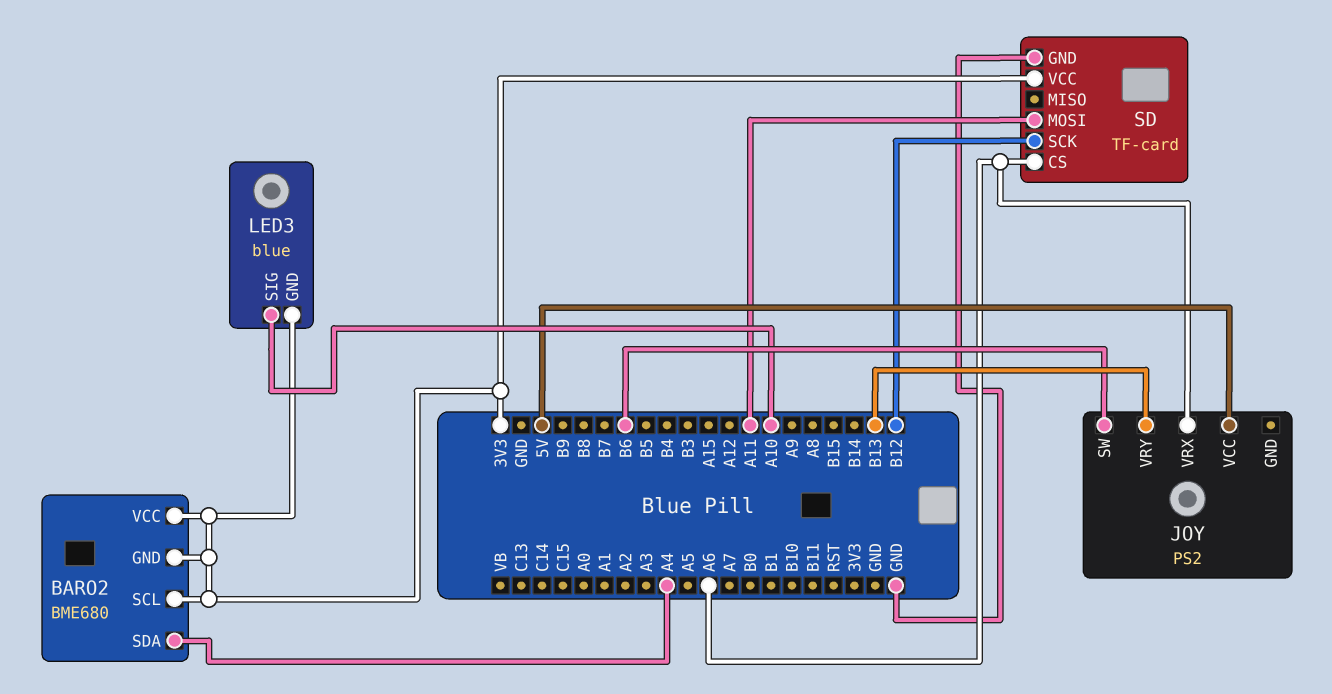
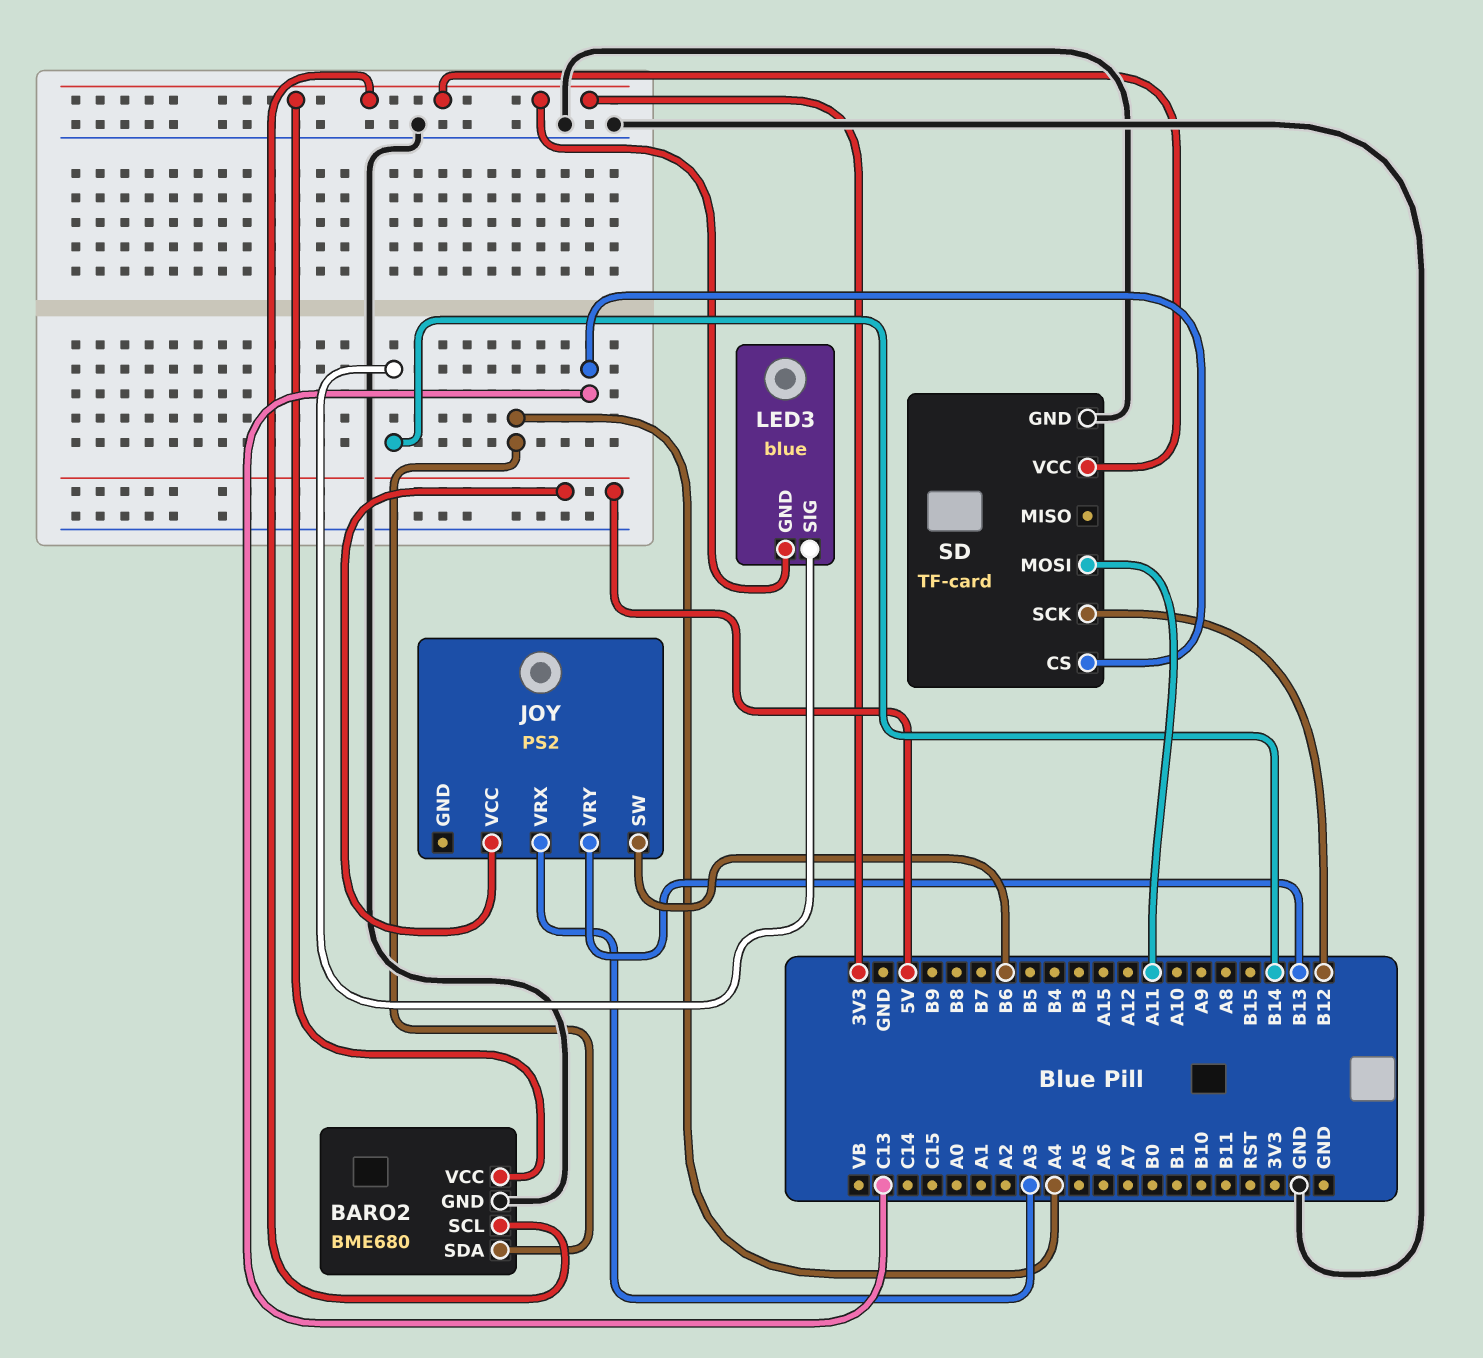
BARO2 pin GND: 3V3 -> GND
JOY pin VRX: A6 -> A3
LED3 pin SIG: A10 -> B14
SD pin CS: A6 -> C13

